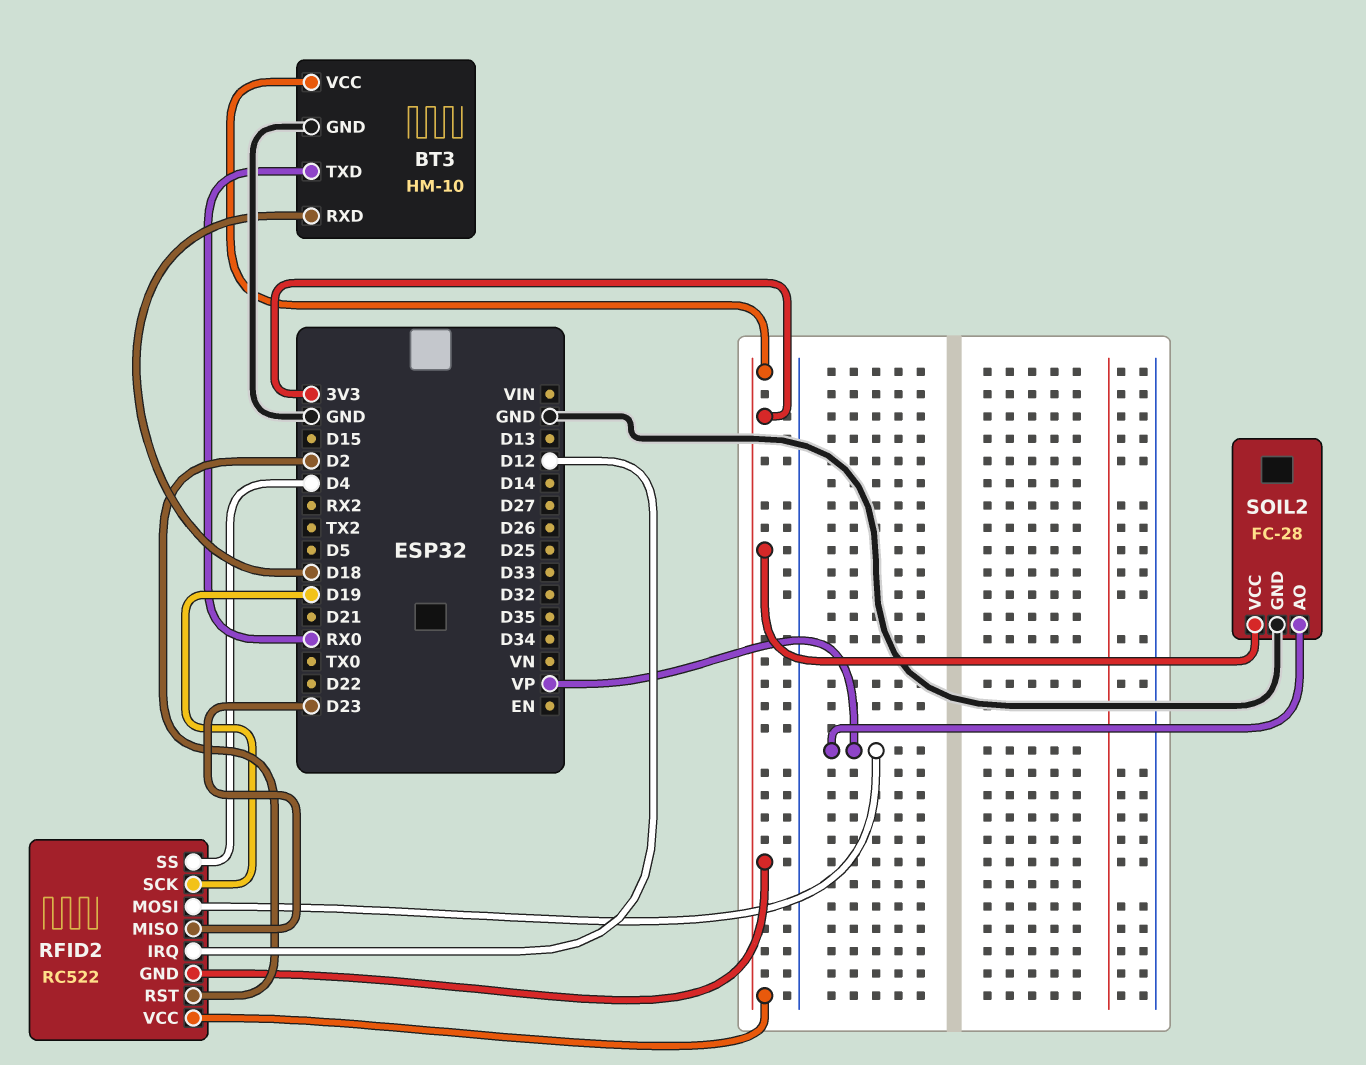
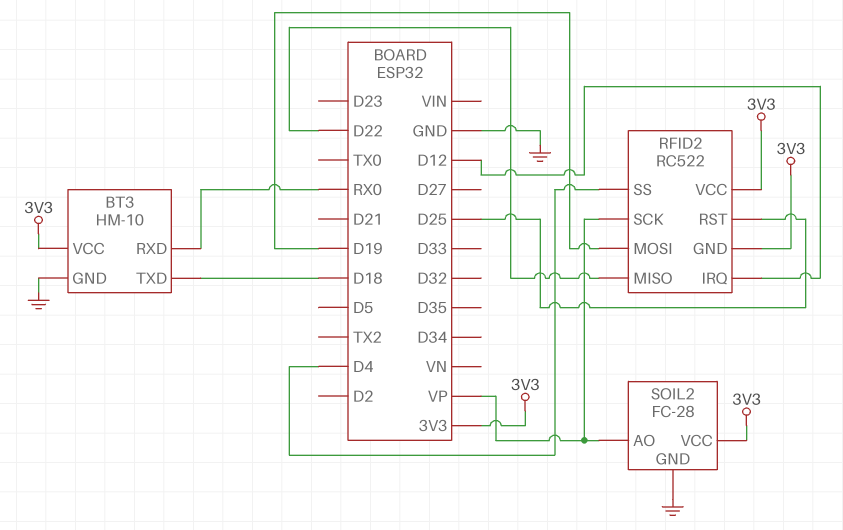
BT3 pin RXD: D18 -> RX0
BT3 pin TXD: RX0 -> D18
RFID2 pin MISO: D23 -> D22
RFID2 pin MOSI: VP -> D19
RFID2 pin RST: D2 -> D25
RFID2 pin SCK: D19 -> VP

